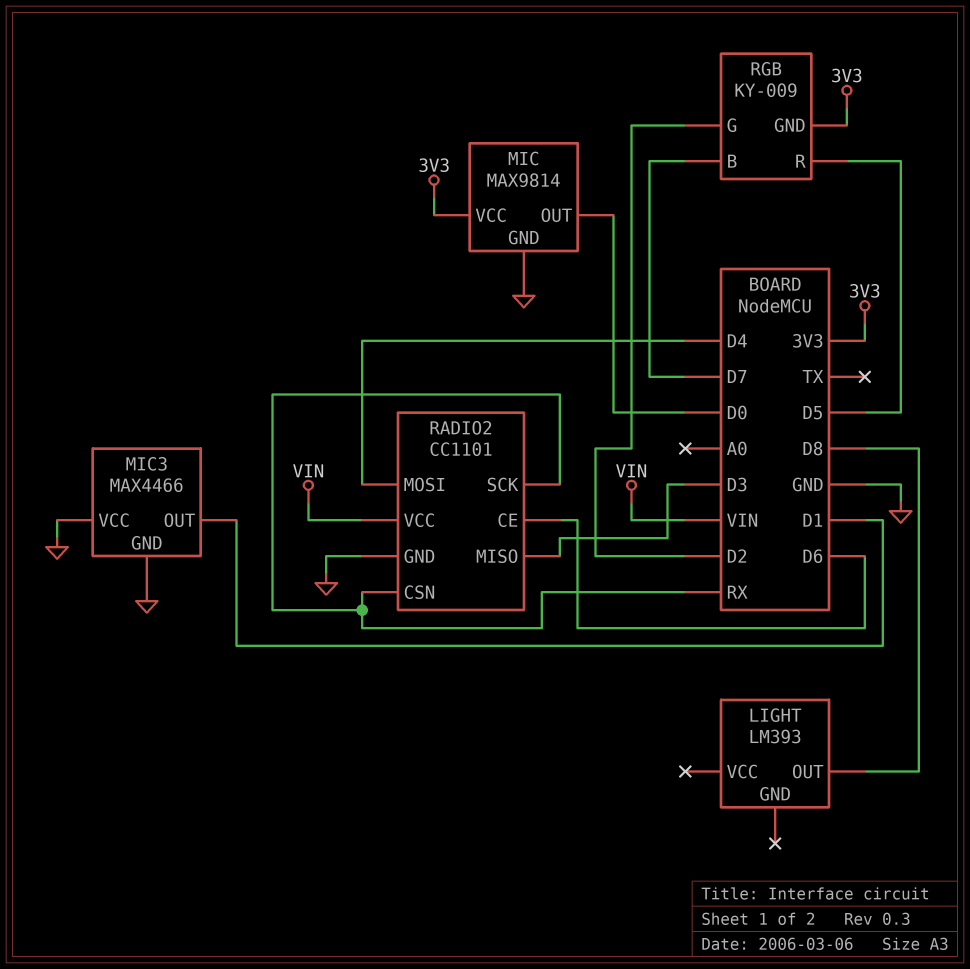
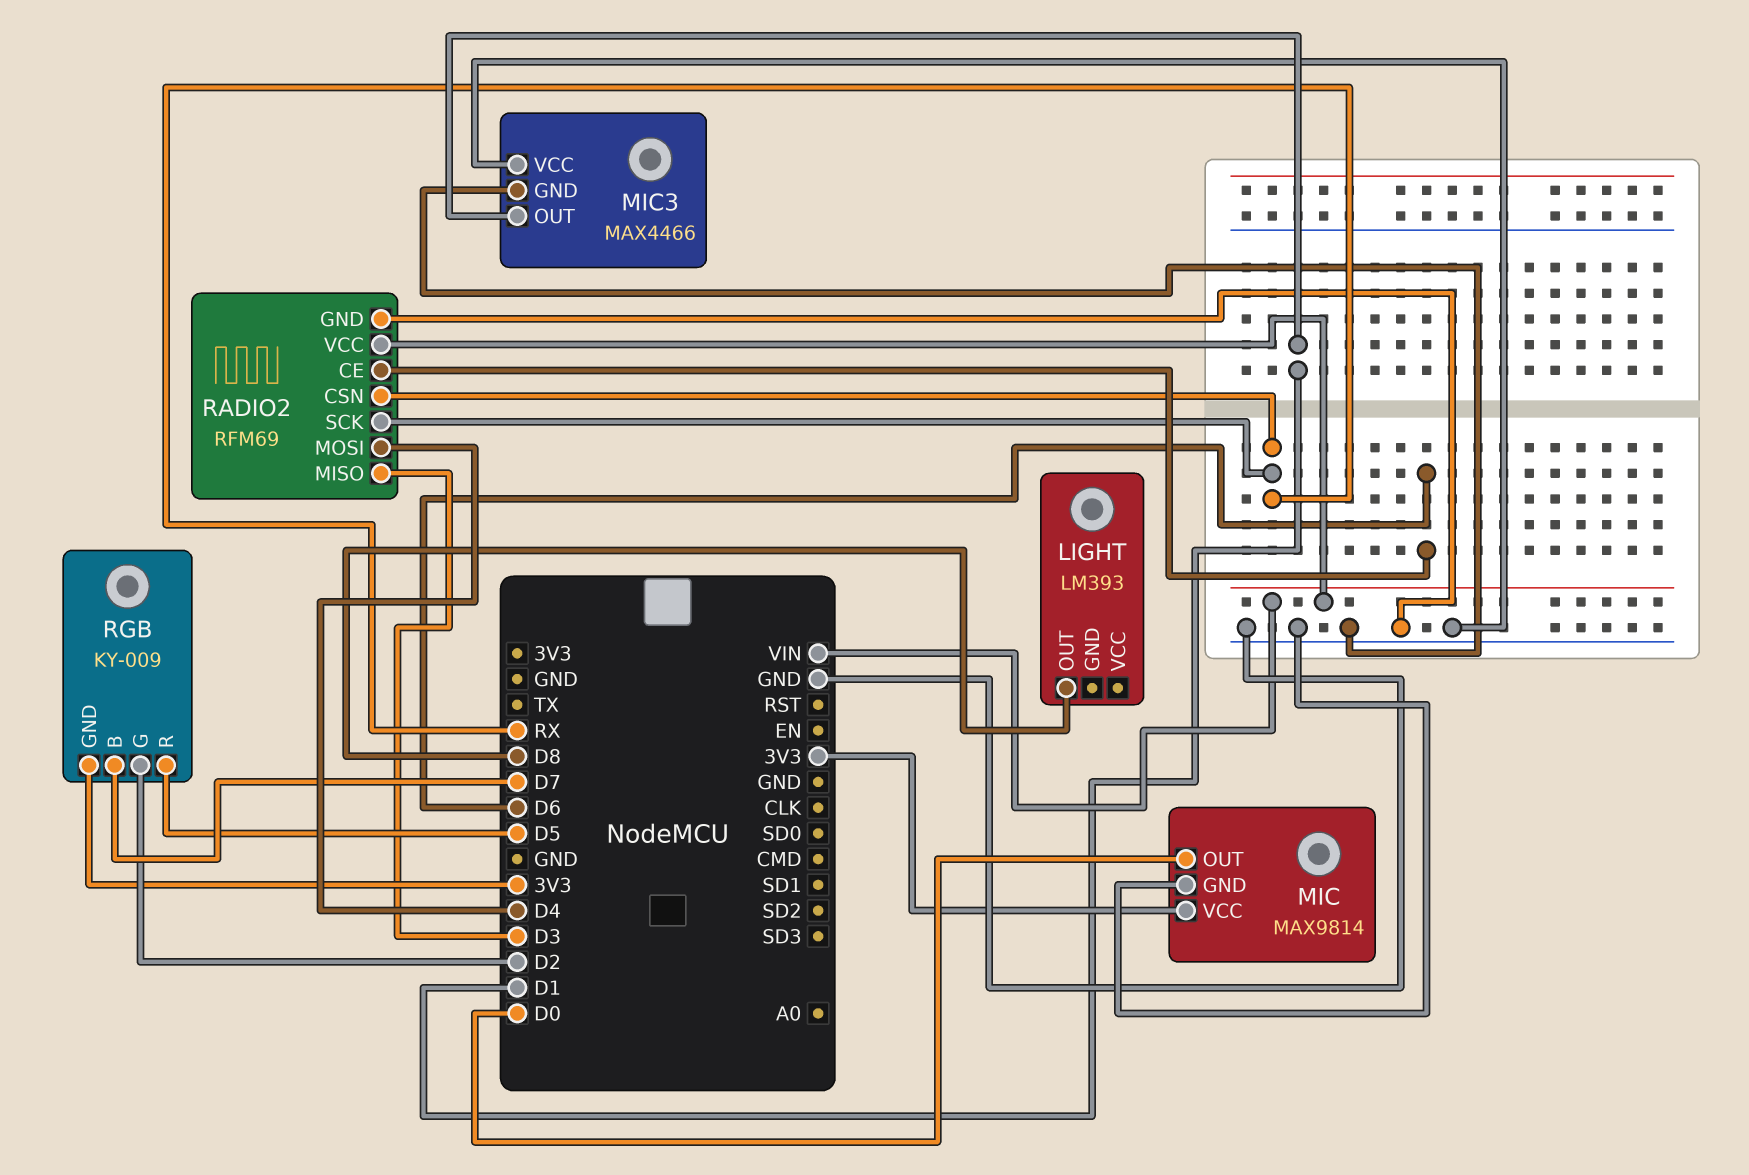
RADIO2: CC1101 -> RFM69

